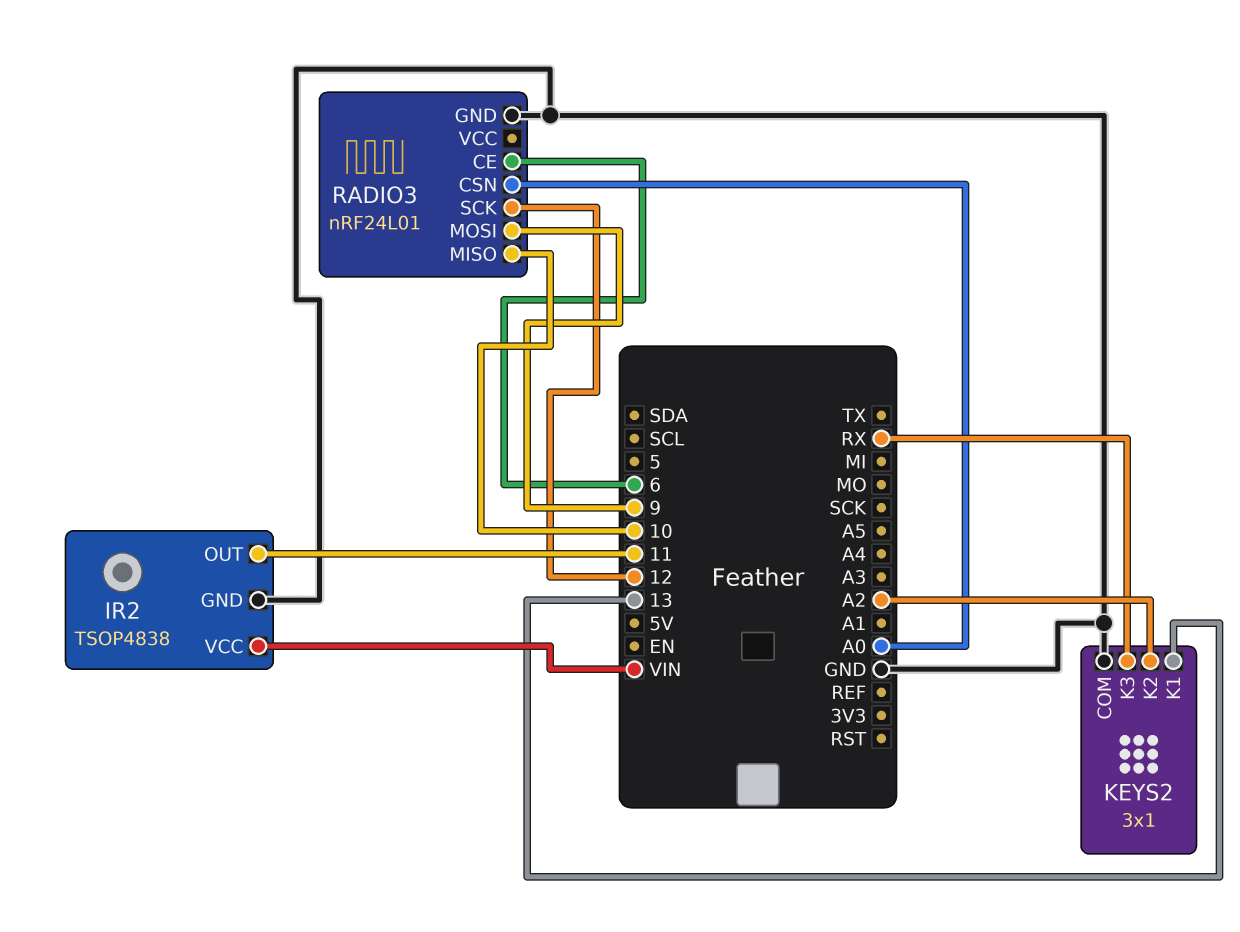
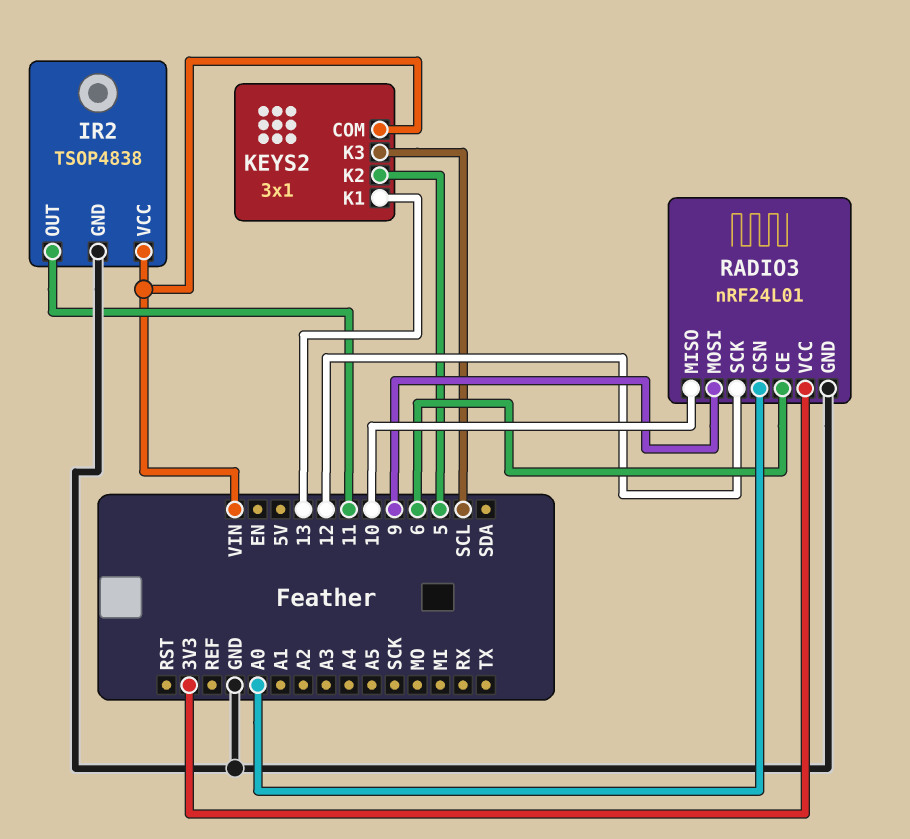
KEYS2 pin COM: GND -> VIN
KEYS2 pin K2: A2 -> 5
KEYS2 pin K3: RX -> SCL
RADIO3 pin VCC: none -> 3V3

